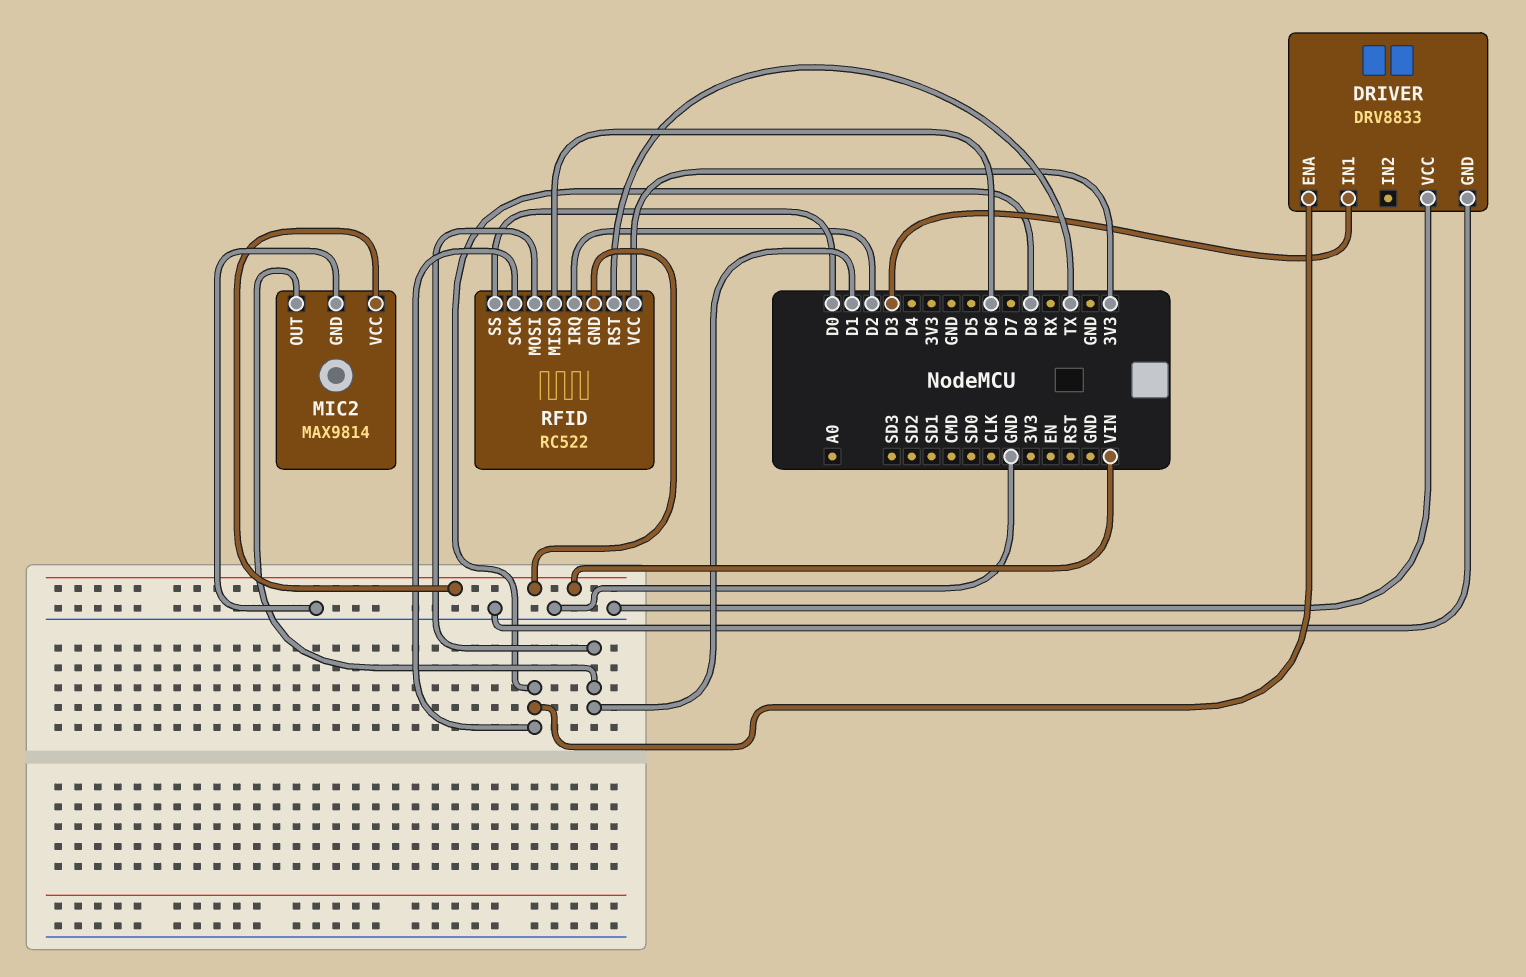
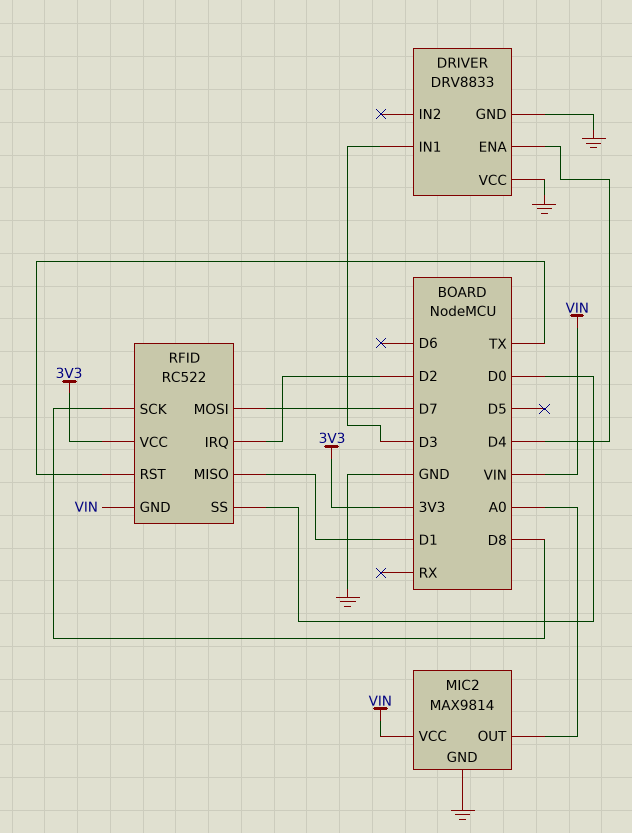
DRIVER pin ENA: D8 -> D4
MIC2 pin OUT: D1 -> A0
RFID pin MISO: D6 -> D1
RFID pin MOSI: D1 -> D7

